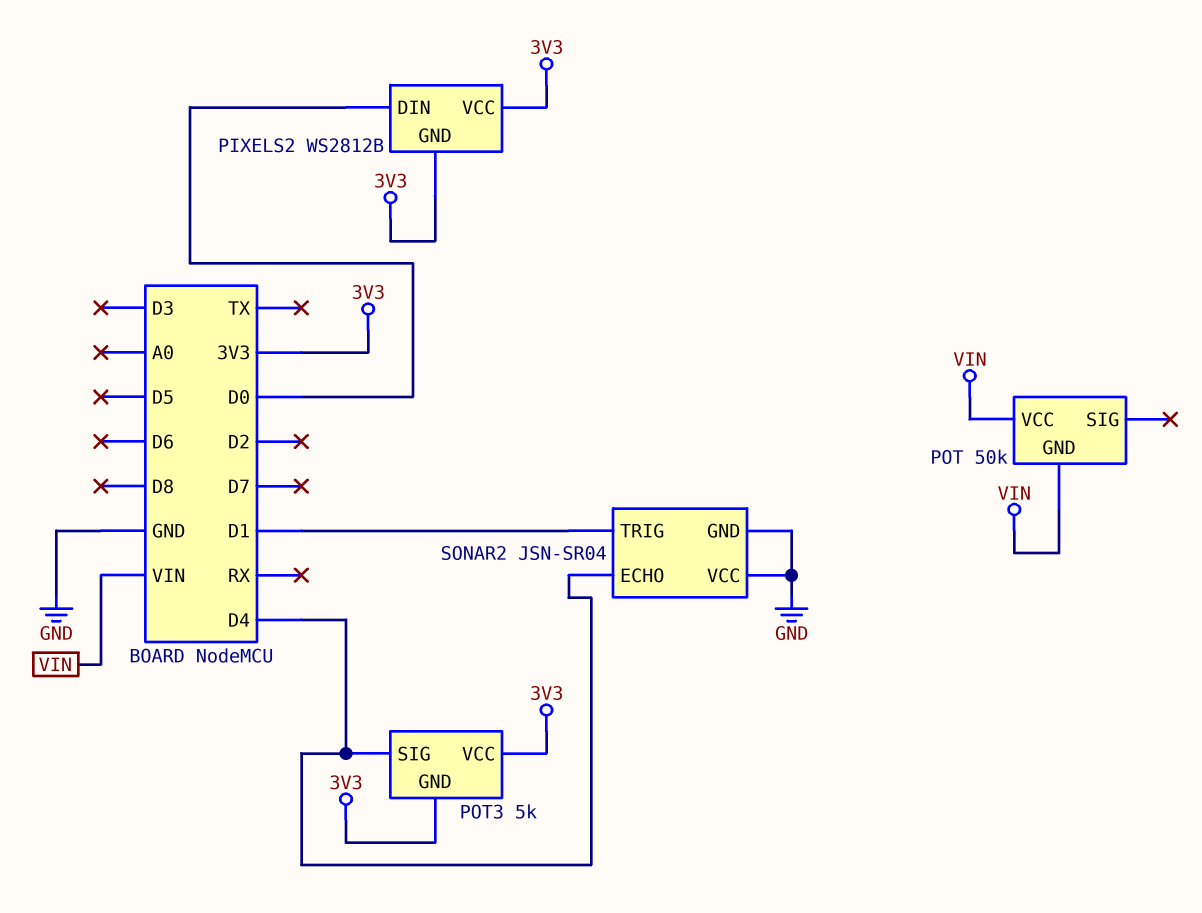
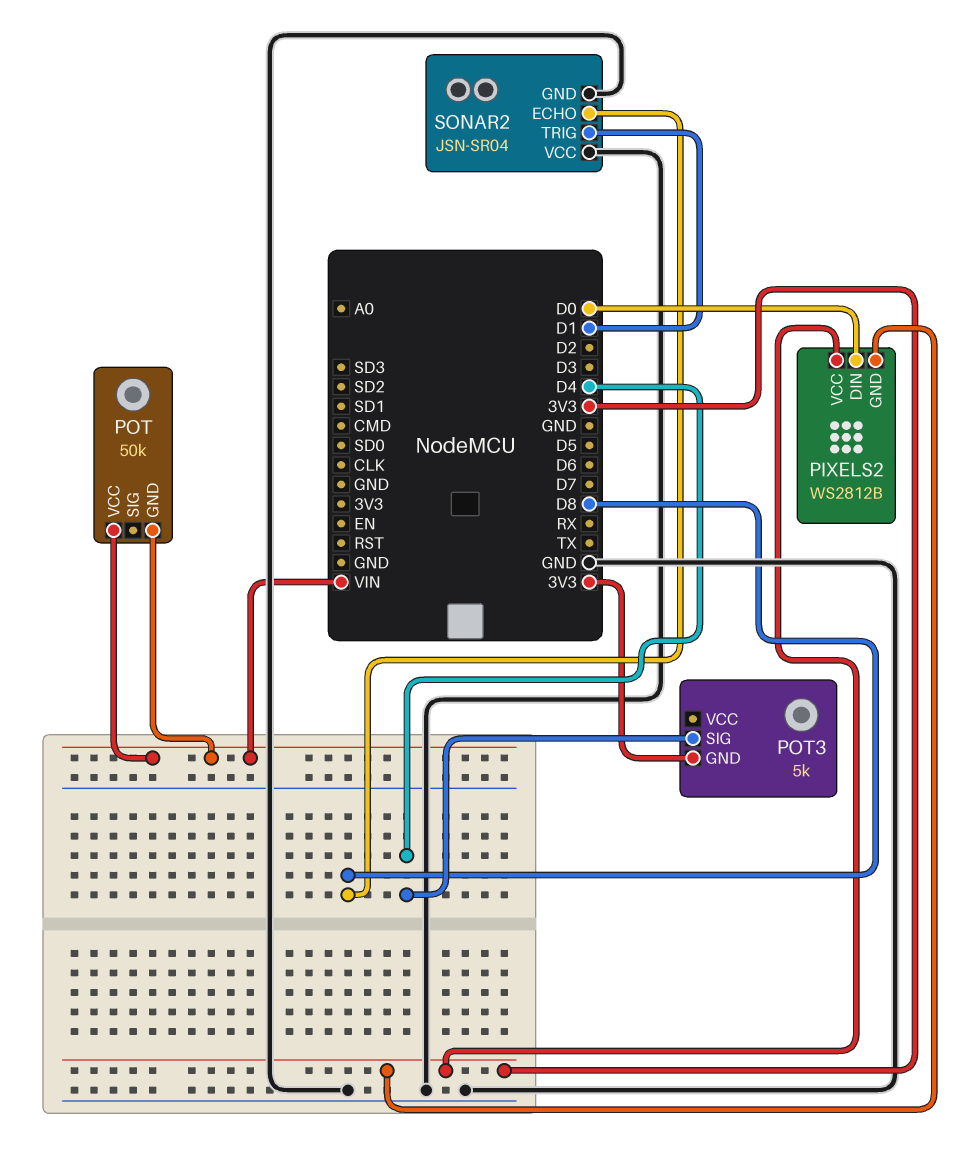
POT3 pin VCC: 3V3 -> none
SONAR2 pin ECHO: D4 -> D8

